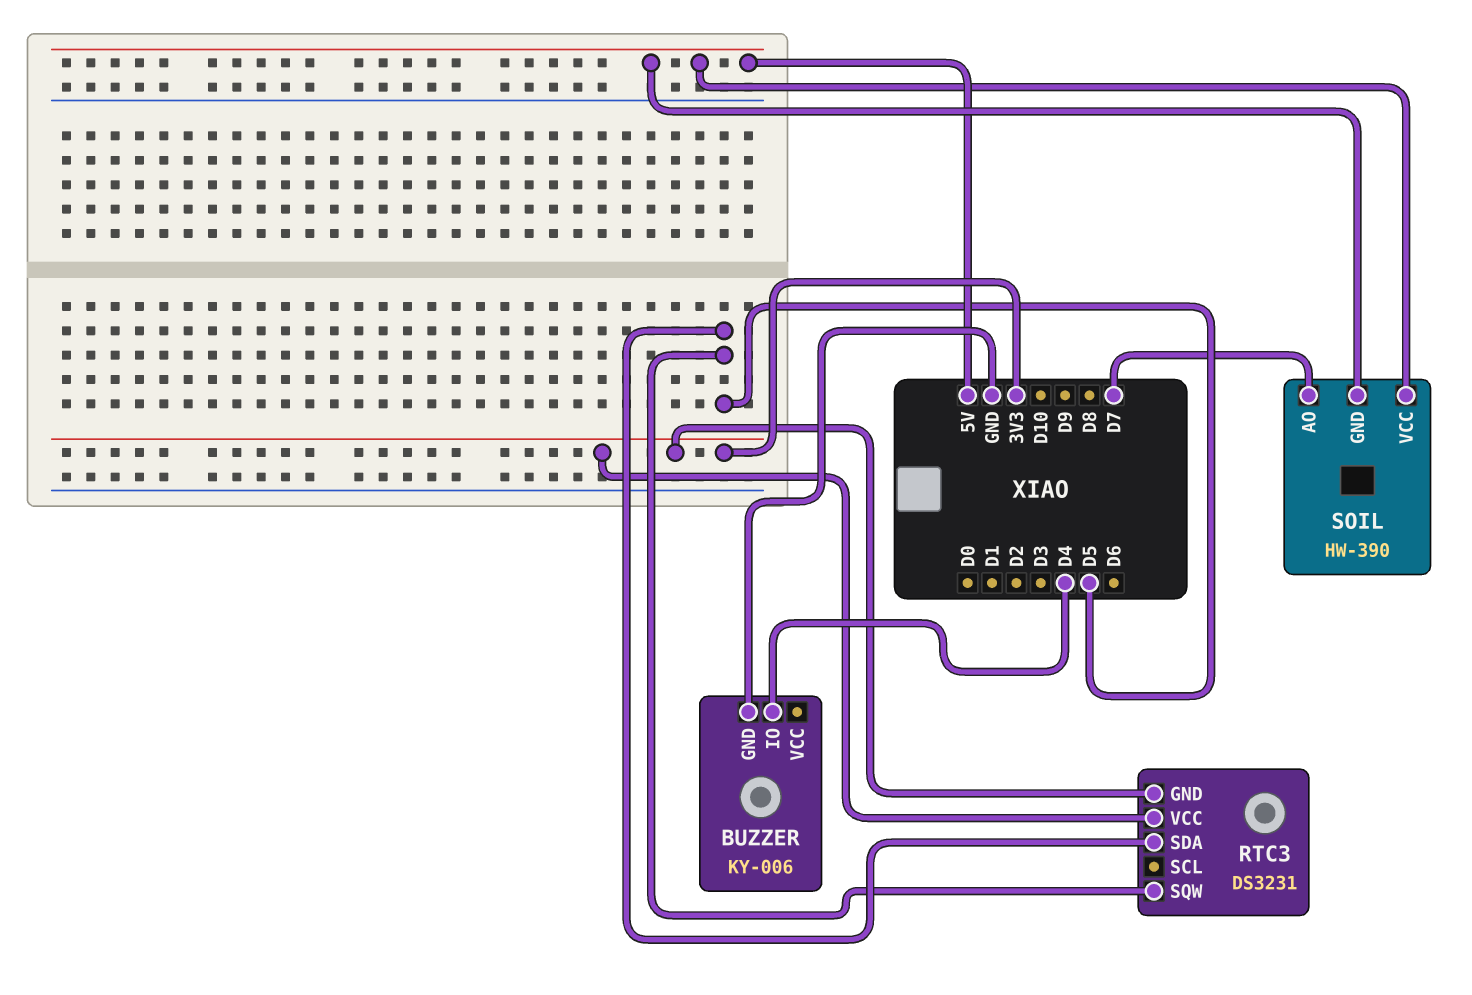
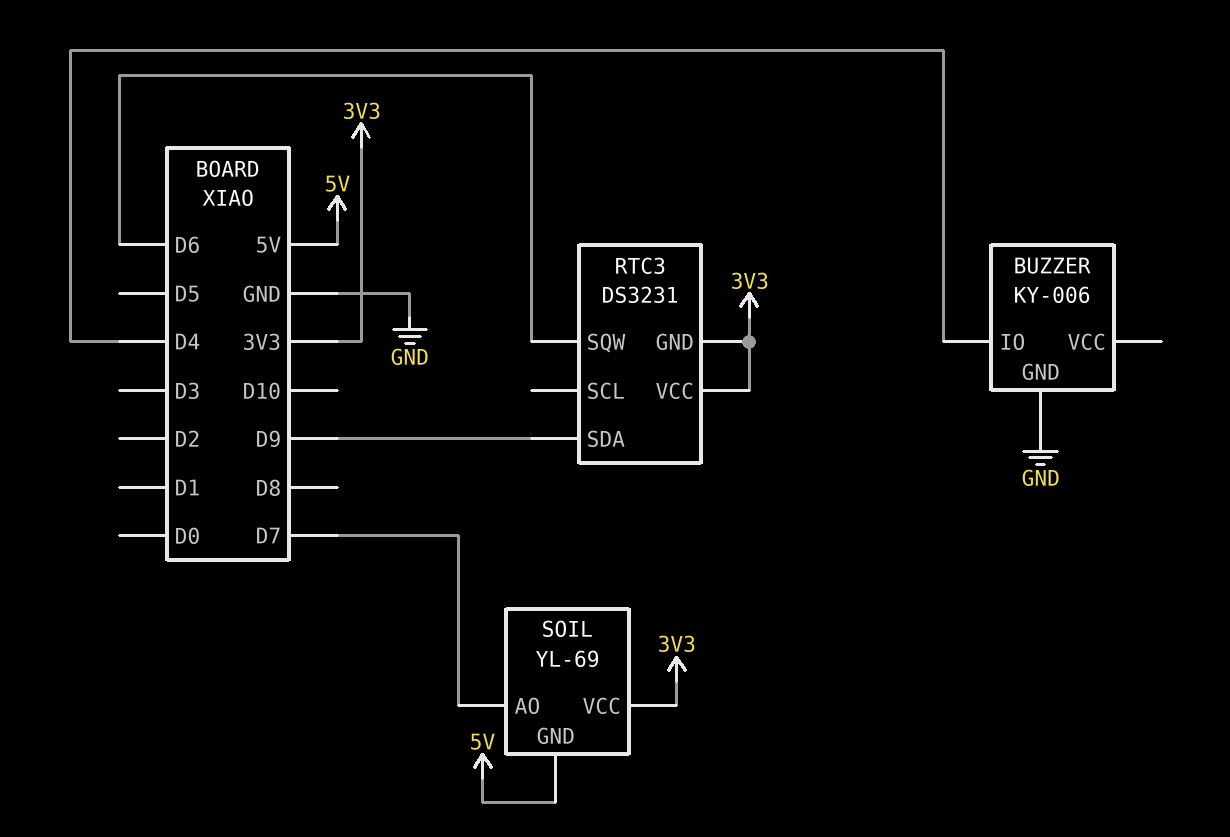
RTC3 pin SDA: D5 -> D9
RTC3 pin SQW: D5 -> D6
SOIL: HW-390 -> YL-69
SOIL pin VCC: 5V -> 3V3

